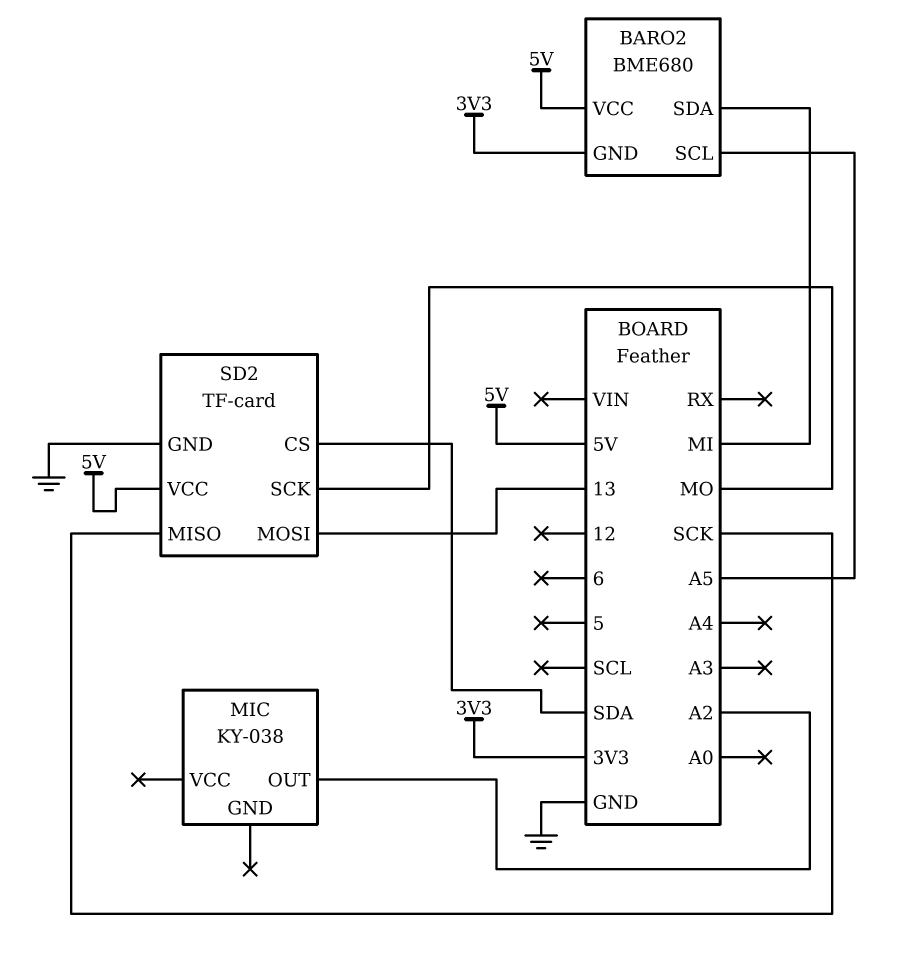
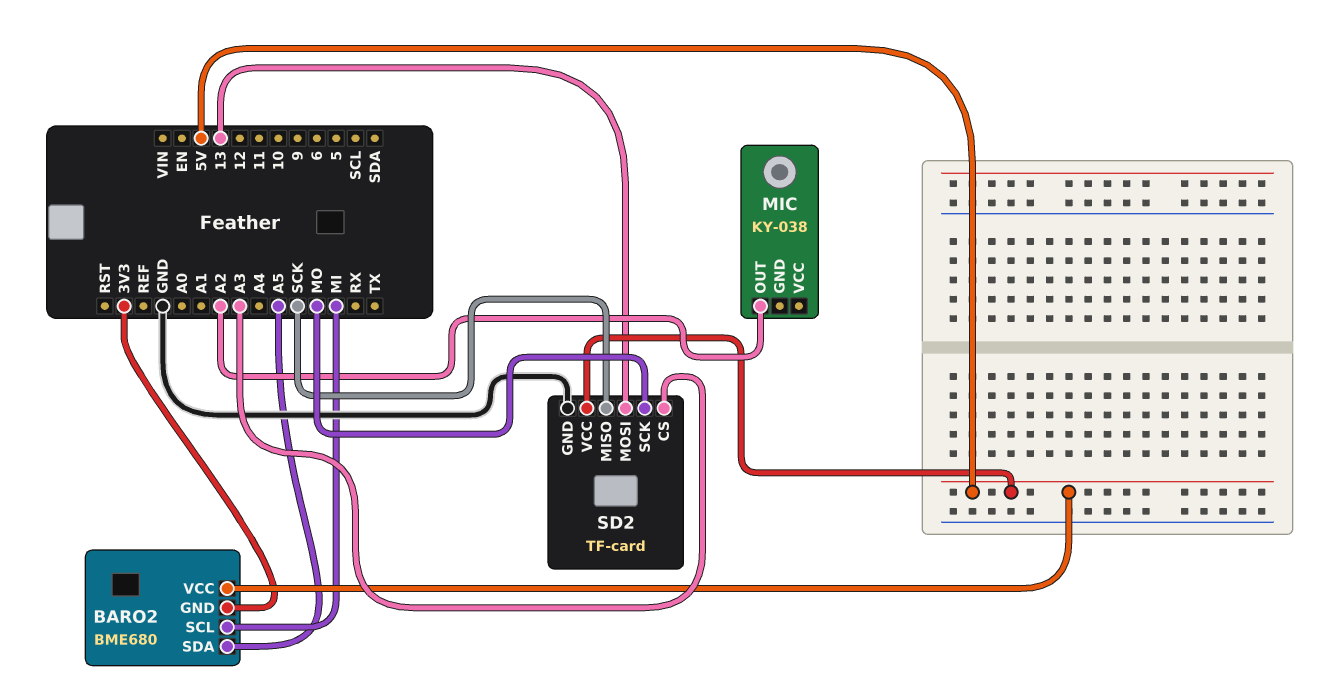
BARO2 pin SCL: A5 -> MI
BARO2 pin SDA: MI -> A5
SD2 pin CS: SDA -> A3

